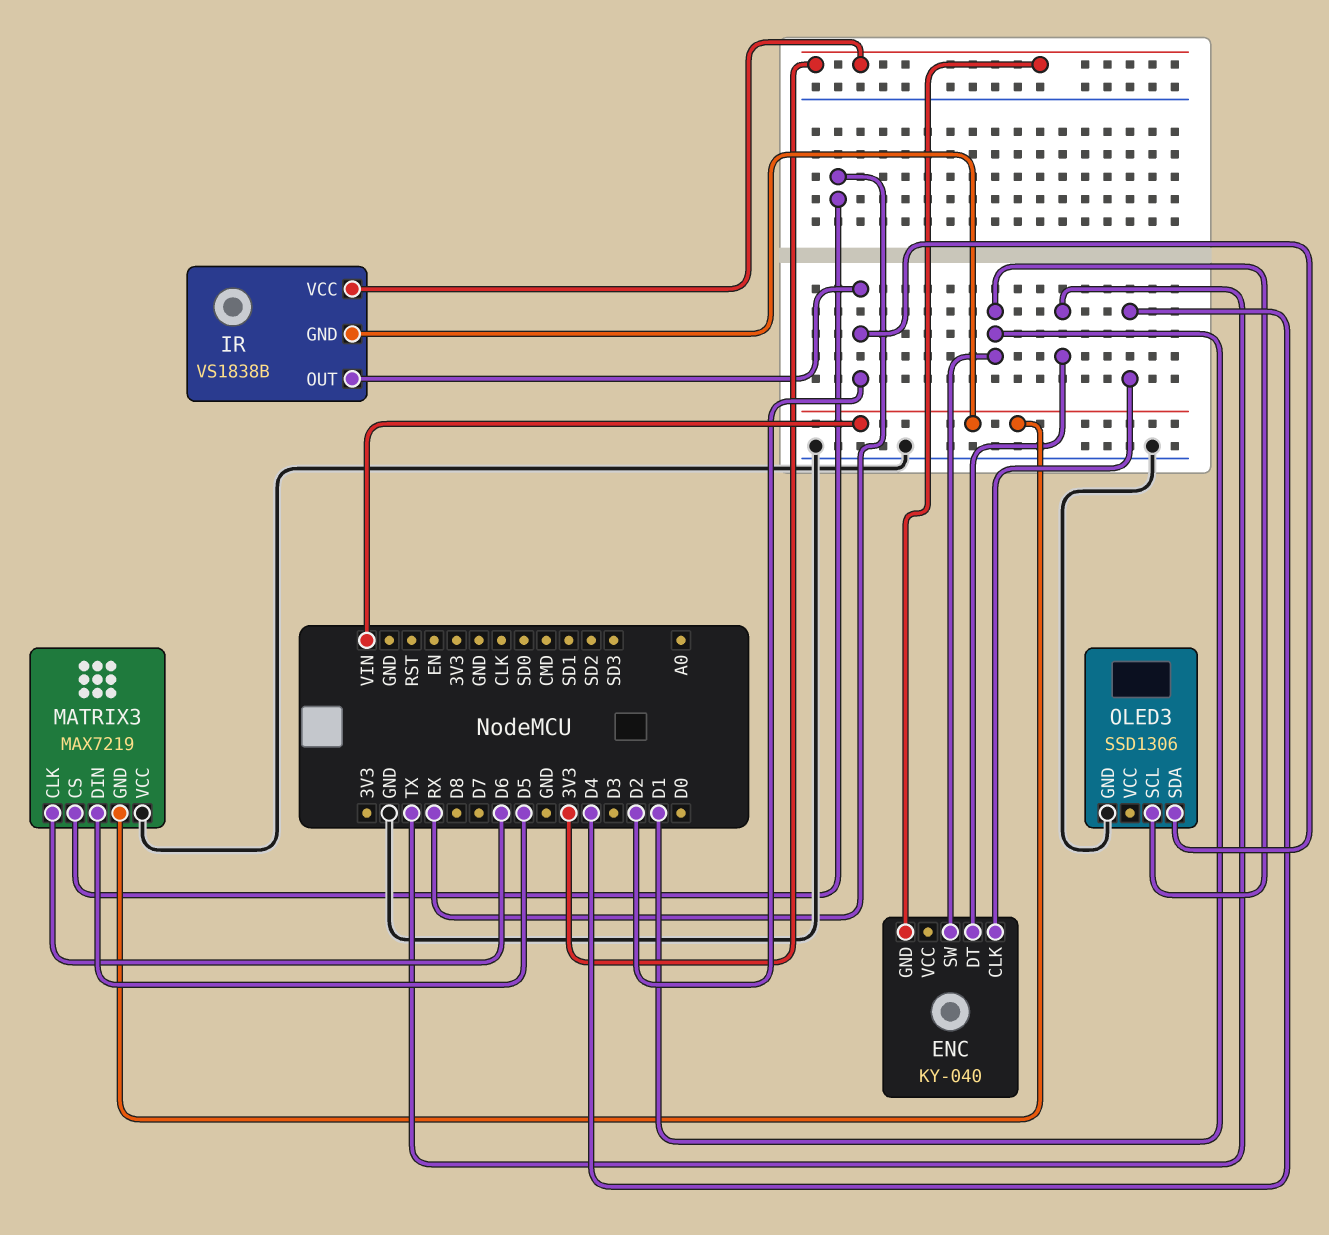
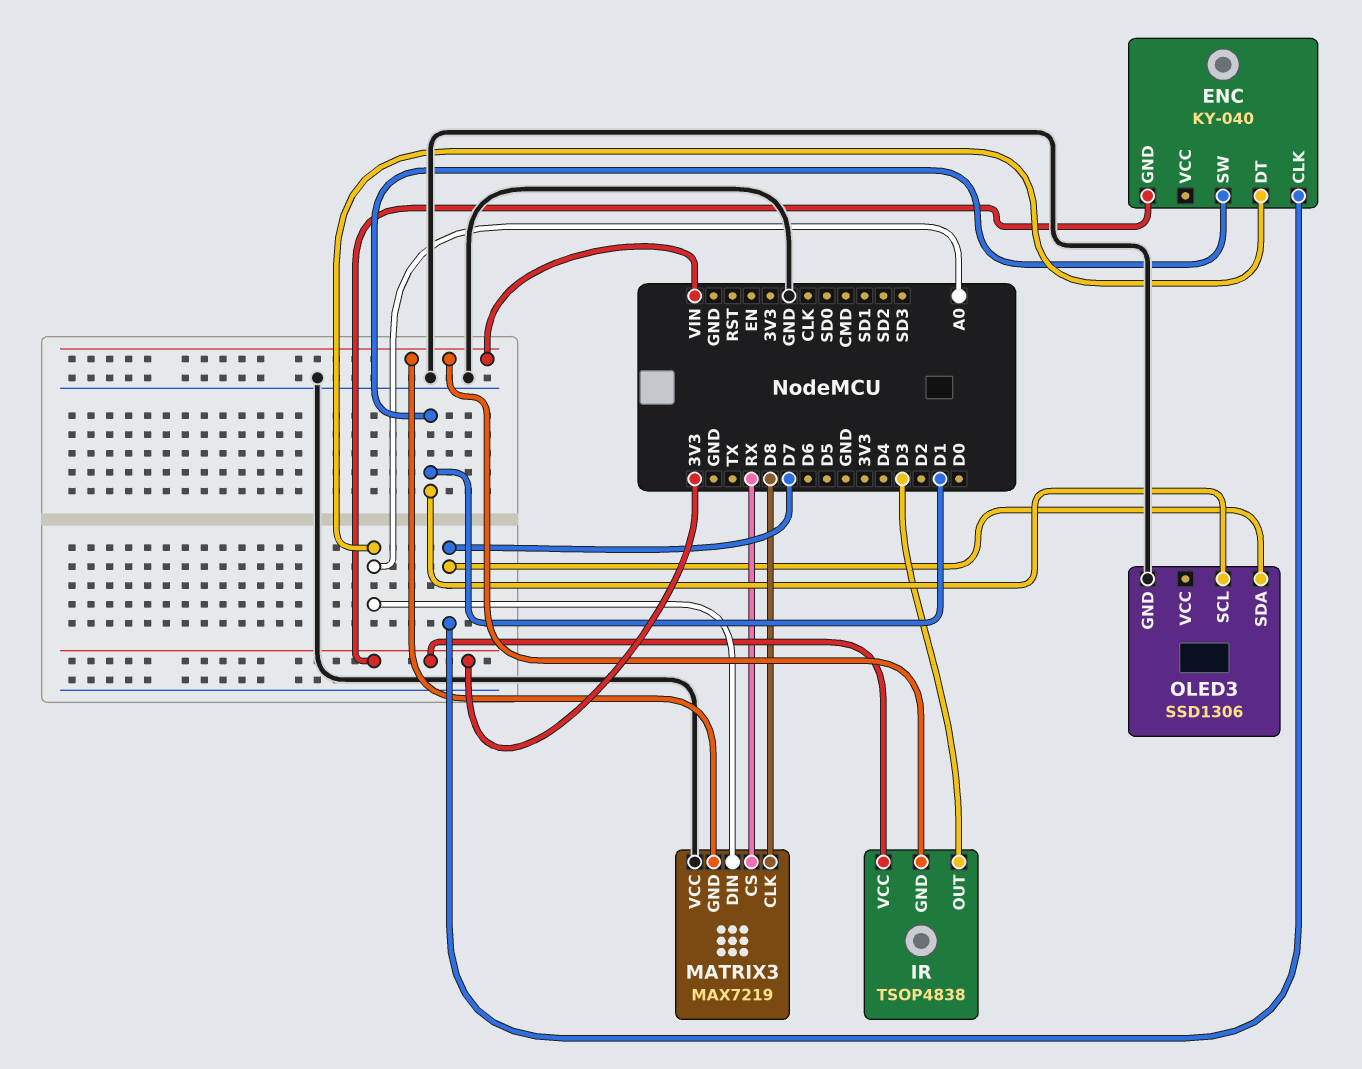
ENC pin CLK: D4 -> D7
ENC pin DT: TX -> A0
IR: VS1838B -> TSOP4838
IR pin OUT: D2 -> D3
MATRIX3 pin CLK: D6 -> D8
MATRIX3 pin DIN: D5 -> A0
OLED3 pin SDA: D2 -> D7

